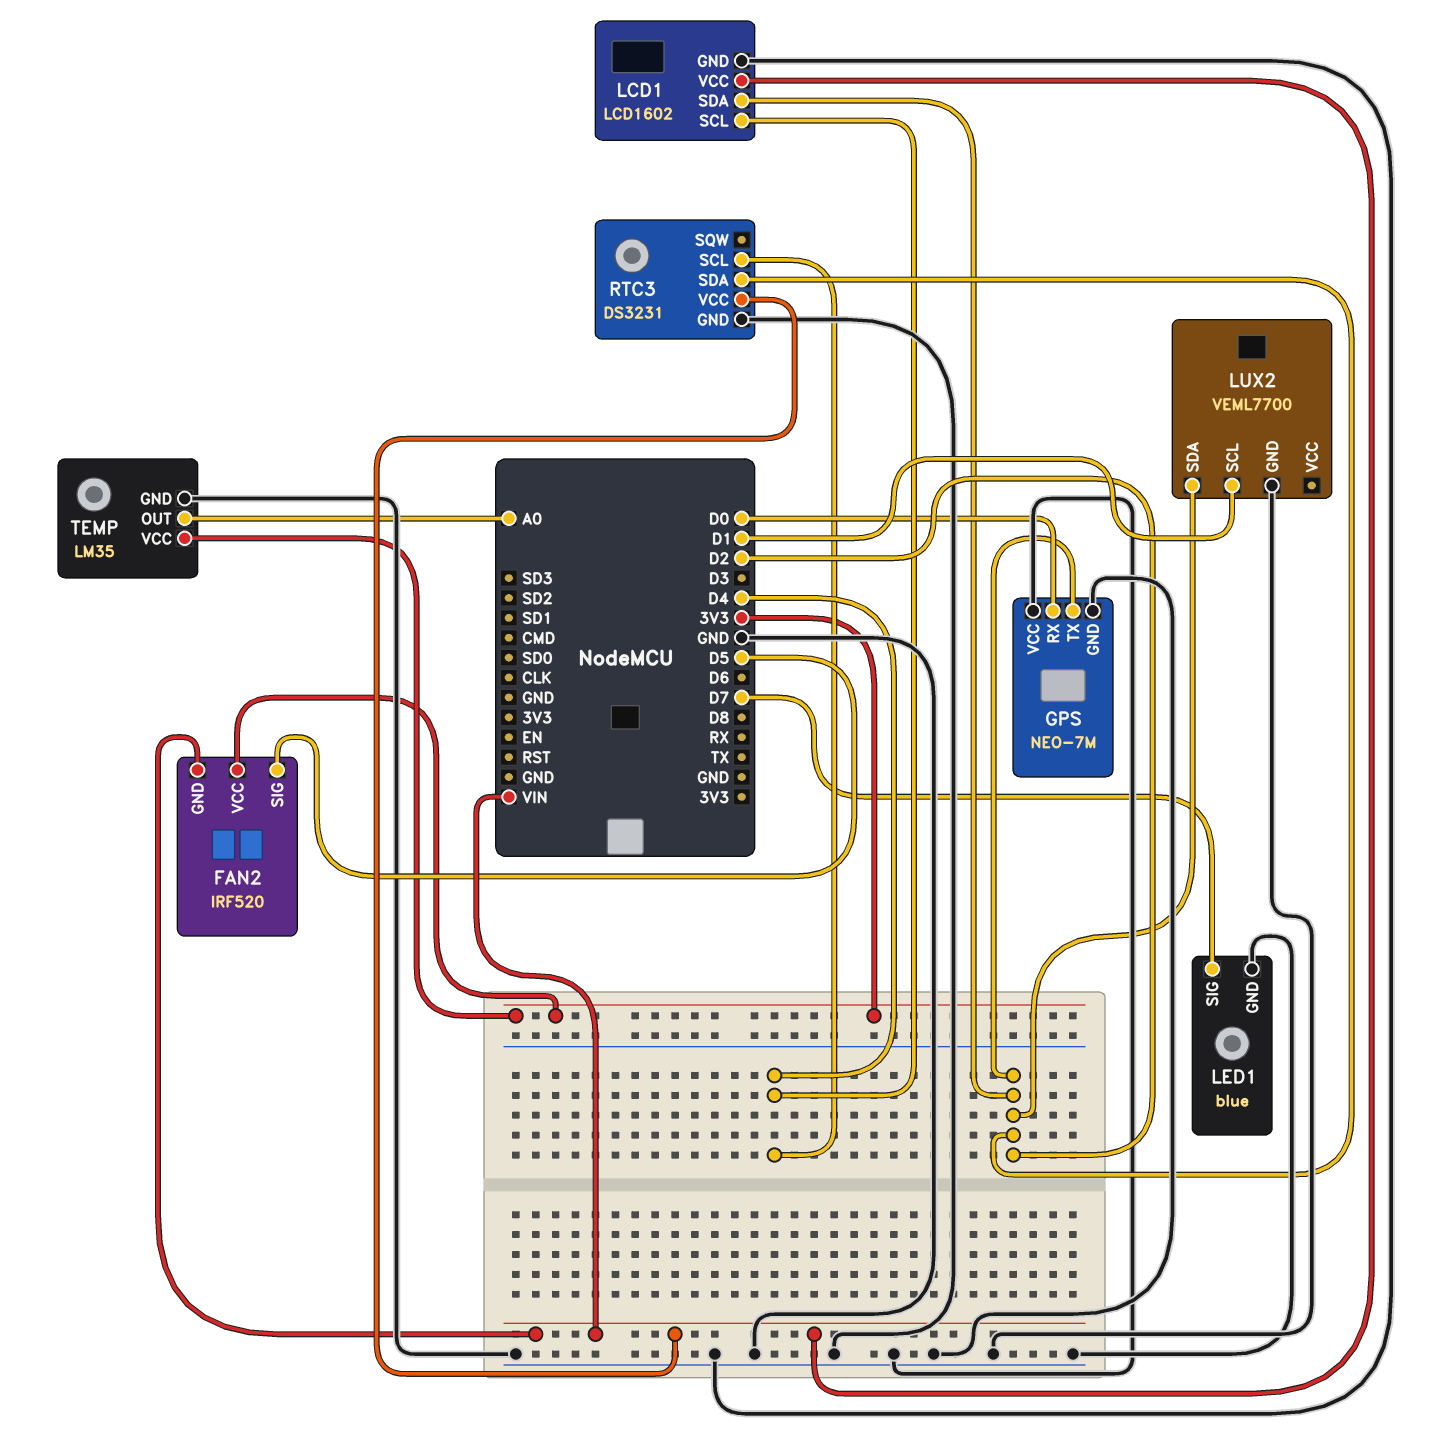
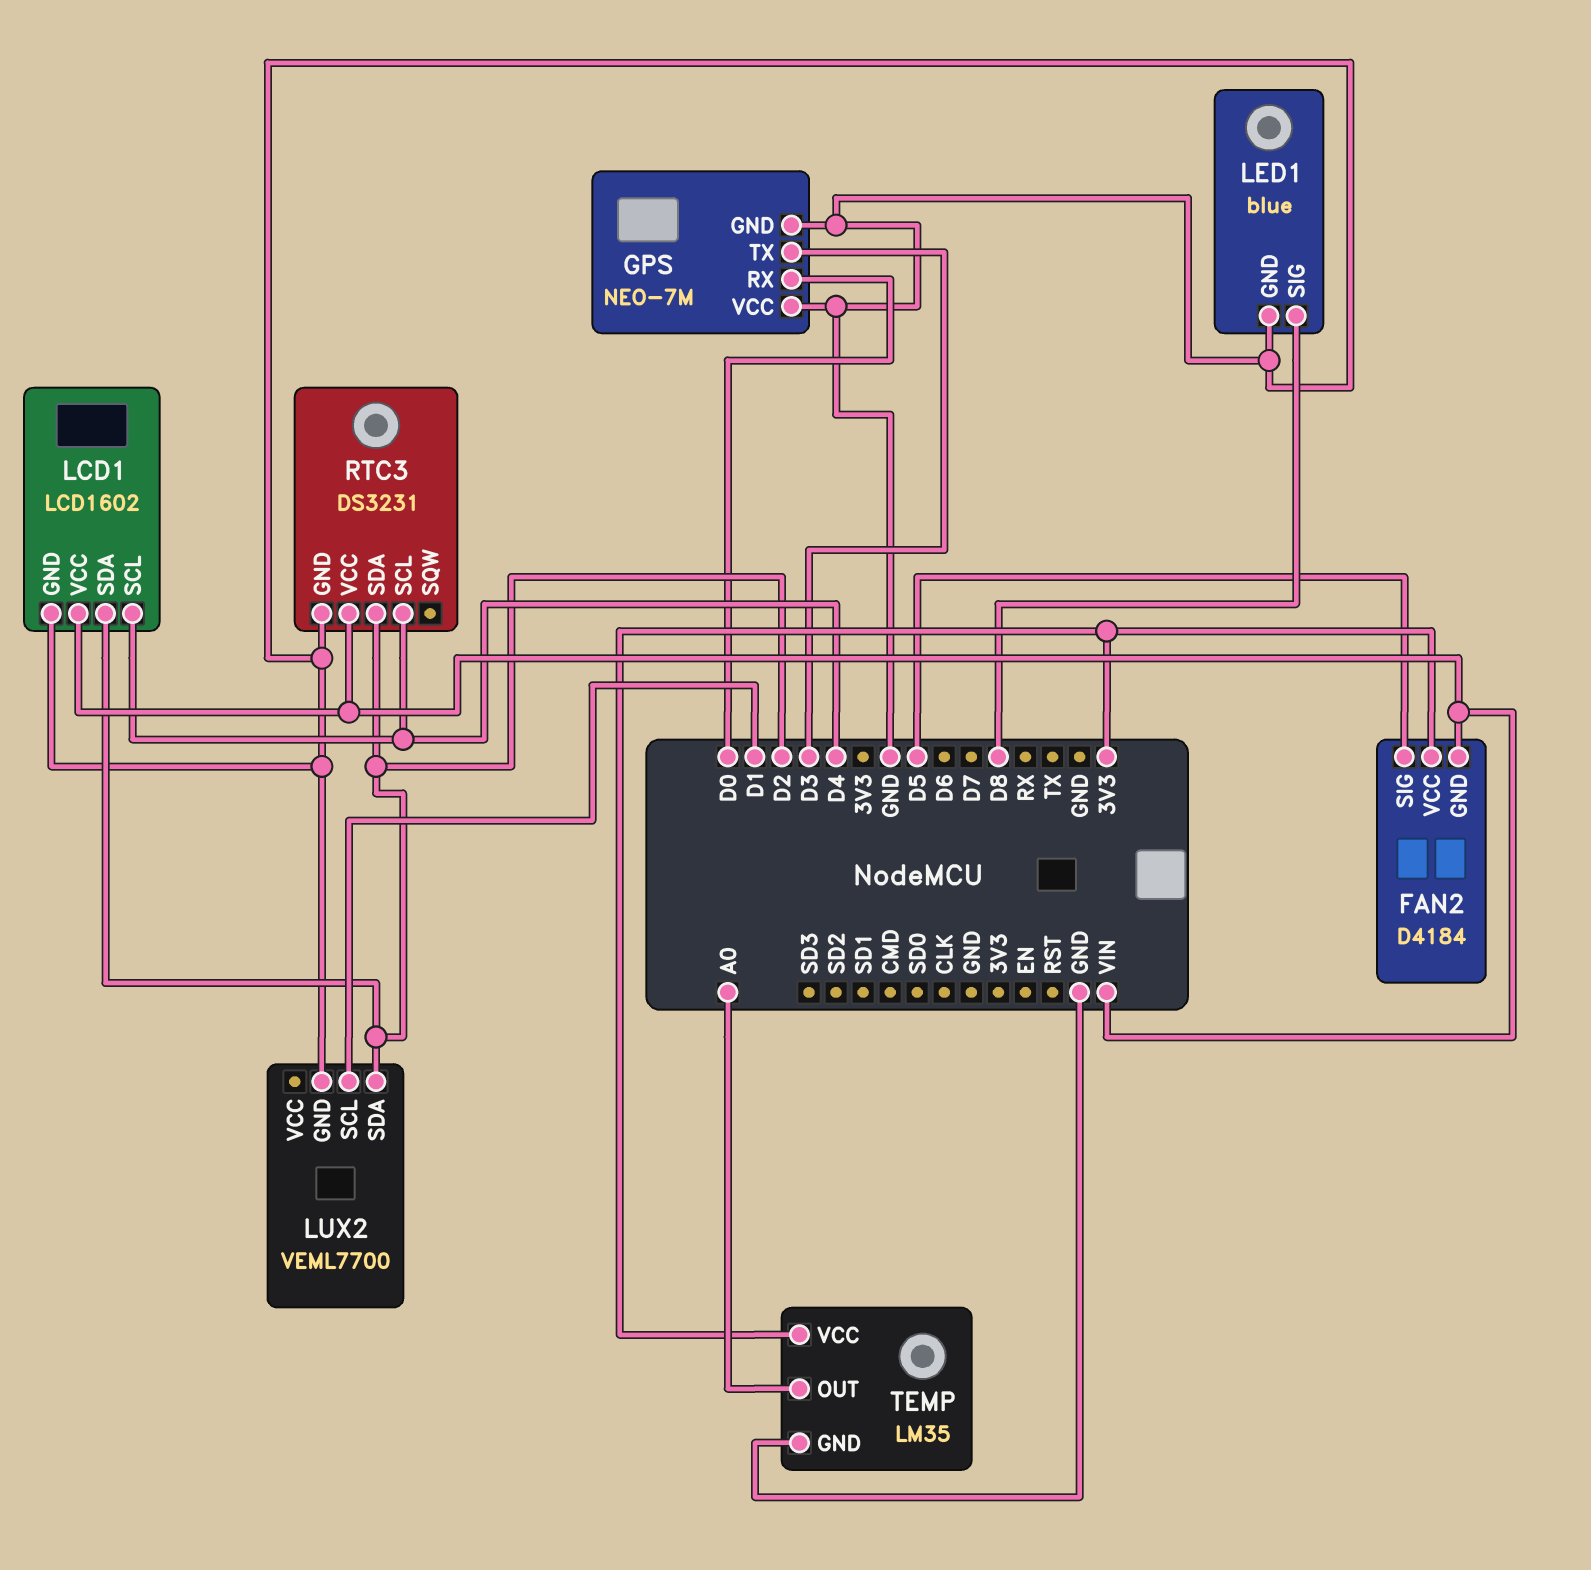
FAN2: IRF520 -> D4184
GPS pin TX: D2 -> D3
LED1 pin SIG: D7 -> D8

